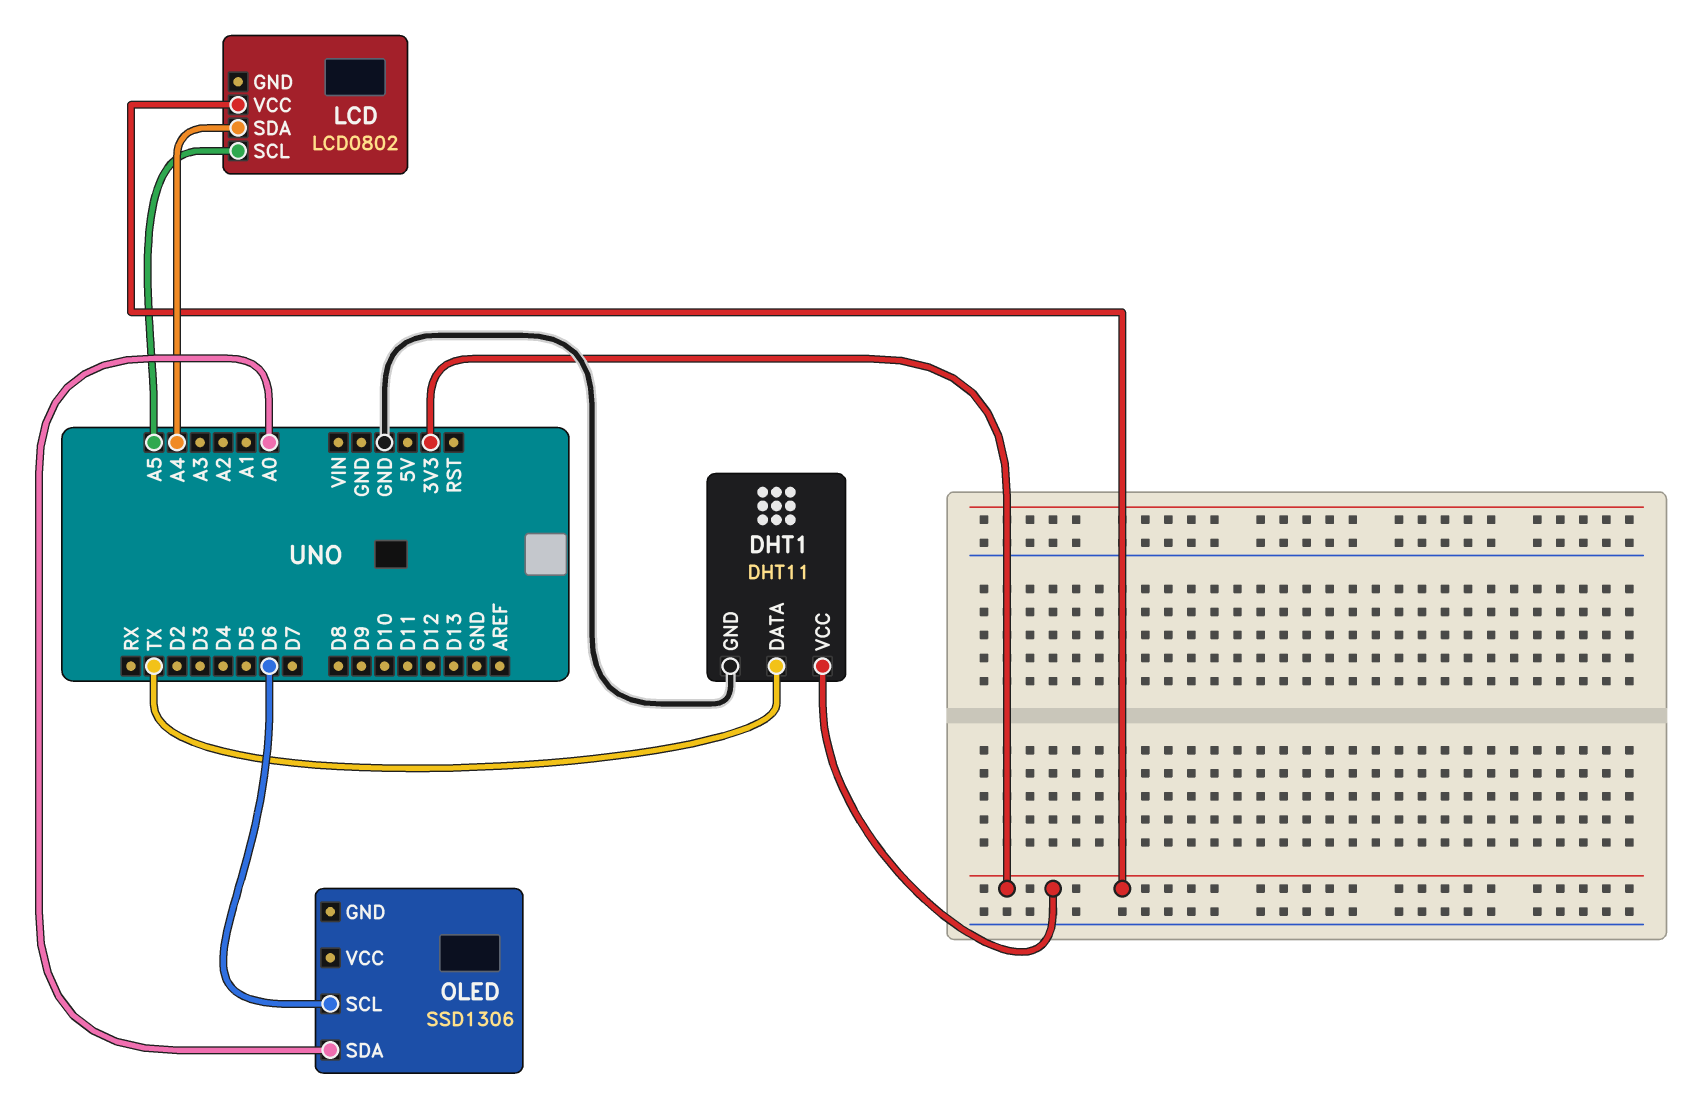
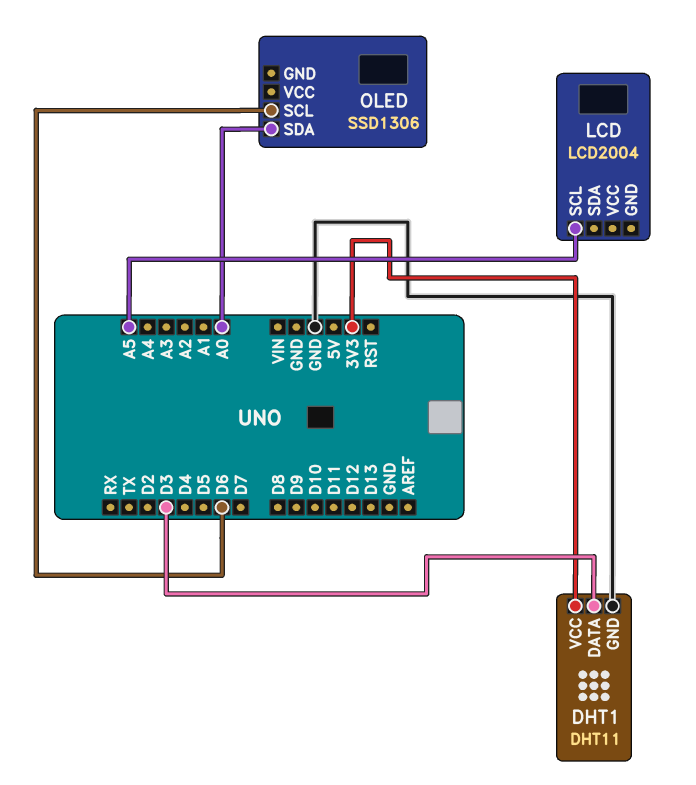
DHT1 pin DATA: TX -> D3
LCD: LCD0802 -> LCD2004
LCD pin SDA: A4 -> none
LCD pin VCC: 3V3 -> none

